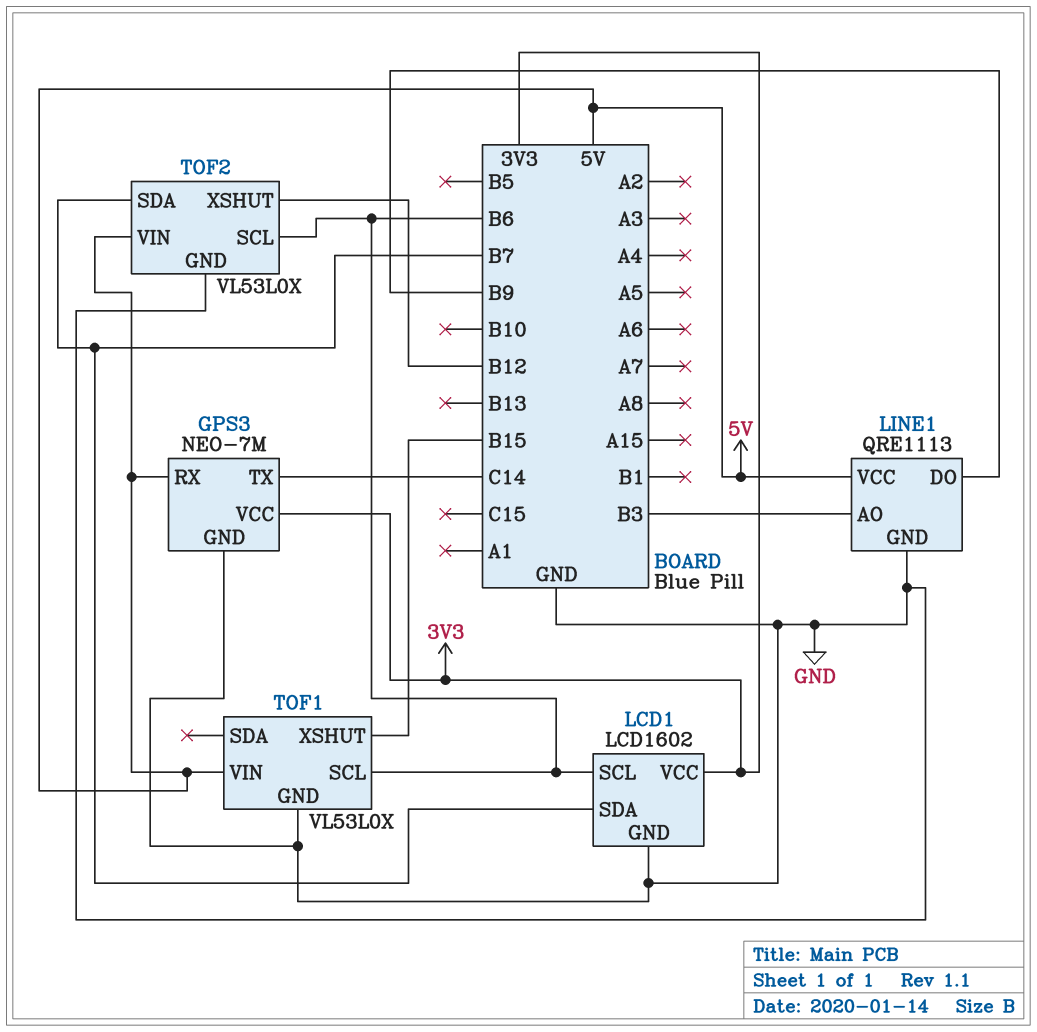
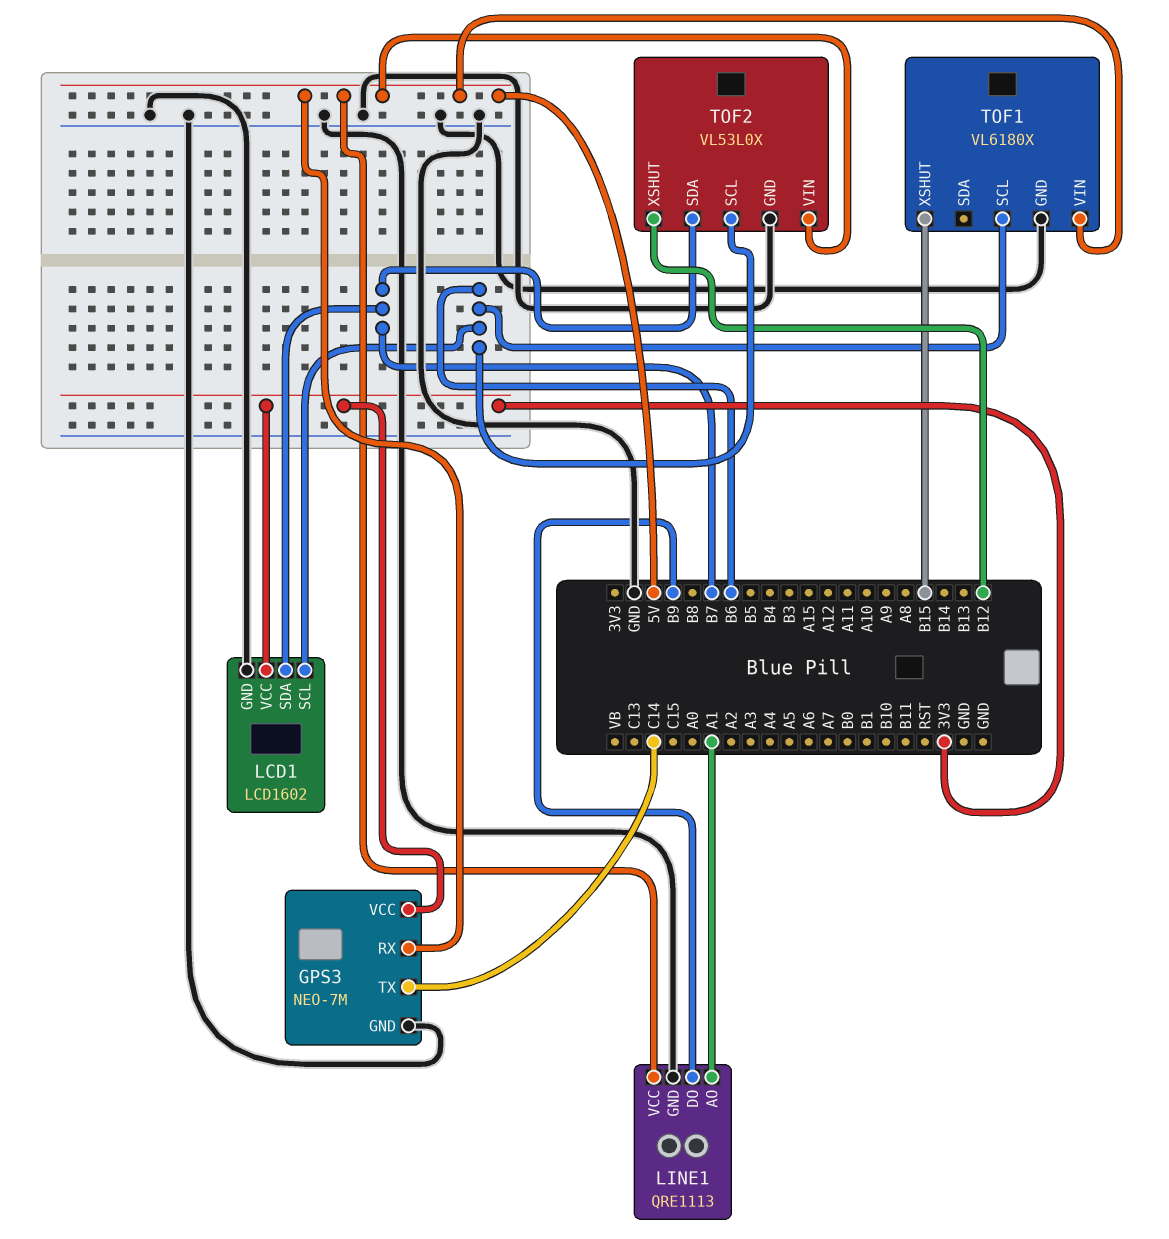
LINE1 pin AO: B3 -> A1
TOF1: VL53L0X -> VL6180X

